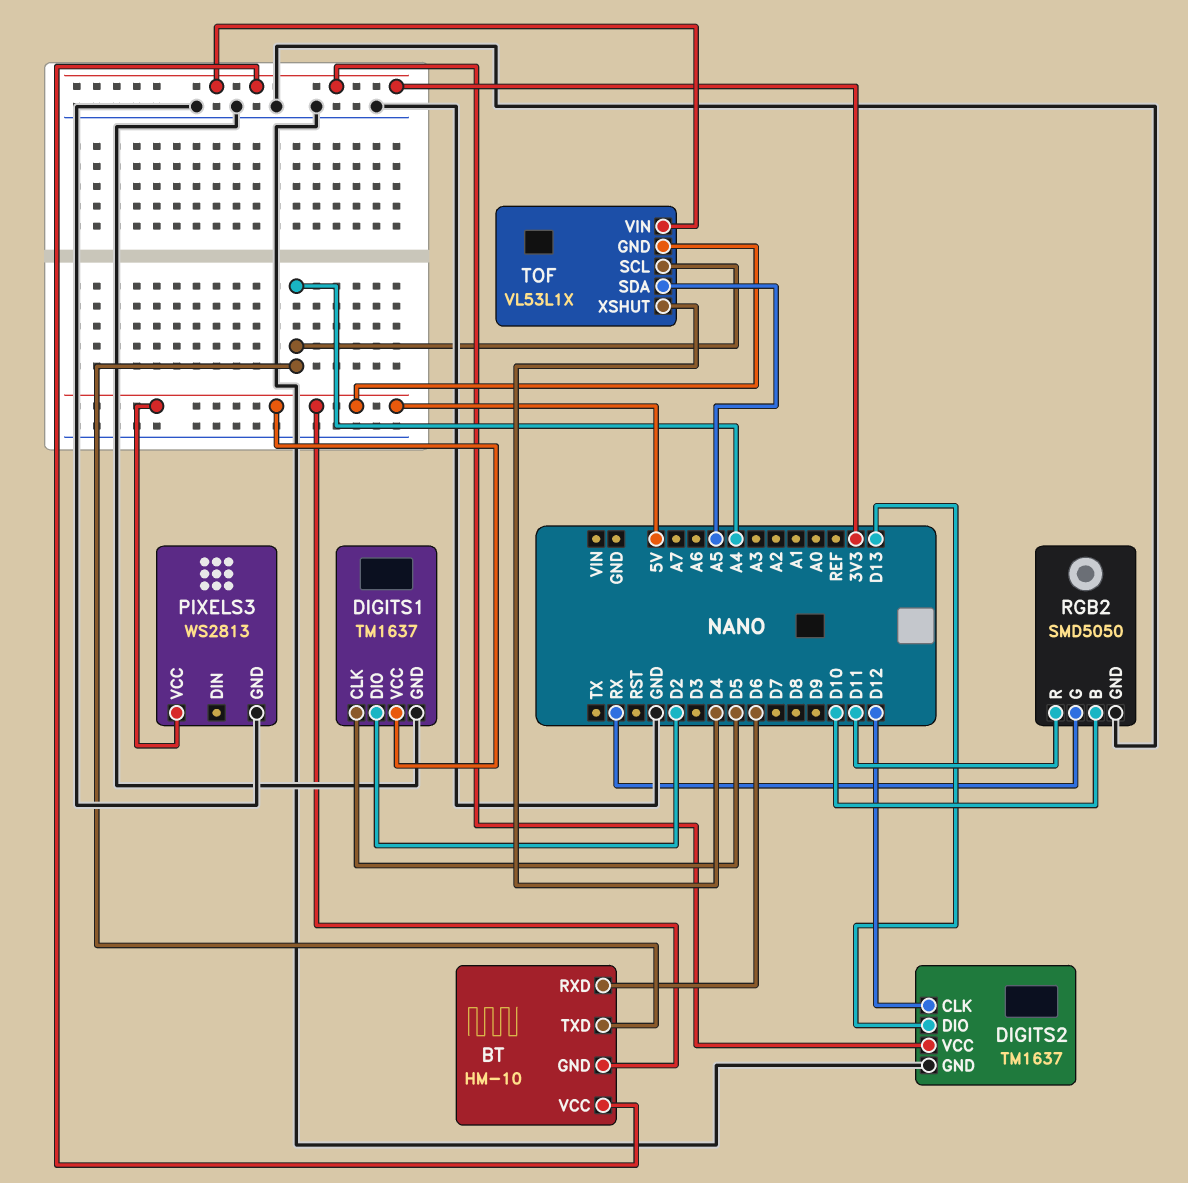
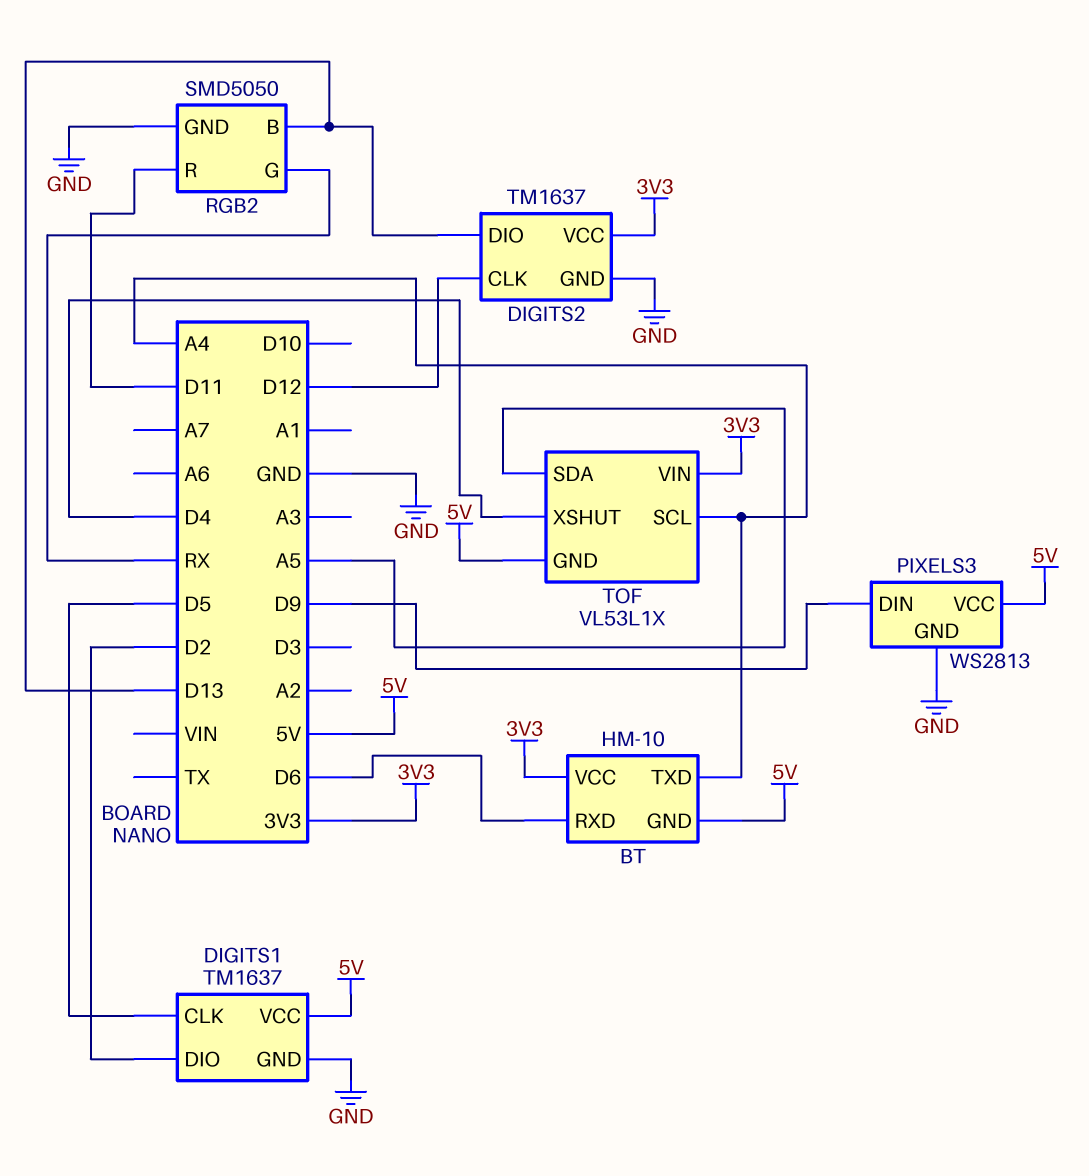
PIXELS3 pin DIN: none -> D9
RGB2 pin B: D10 -> D13

